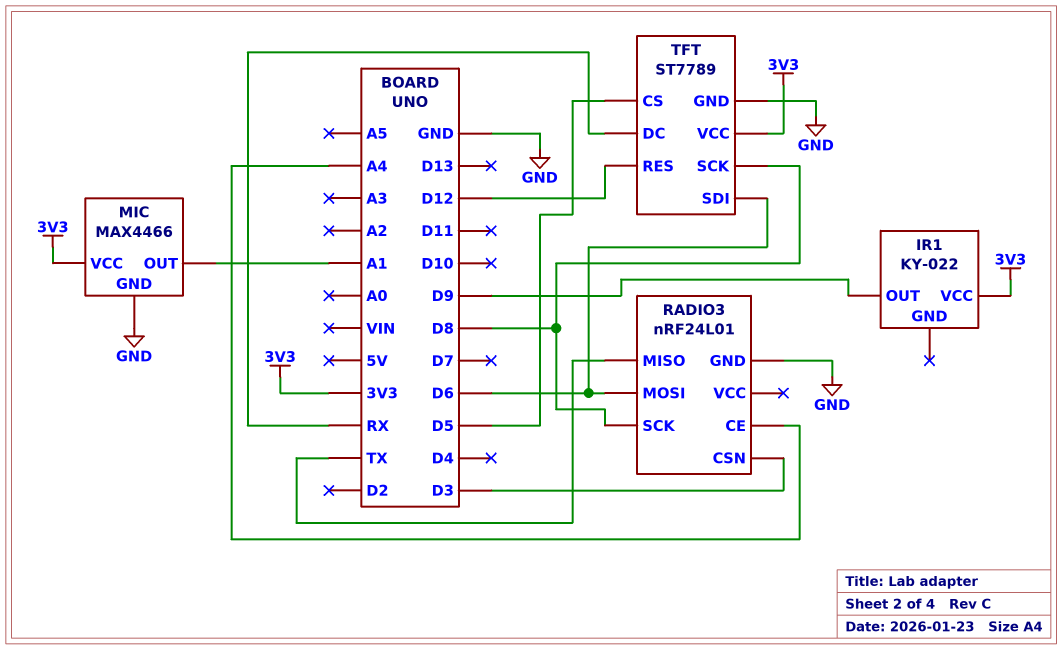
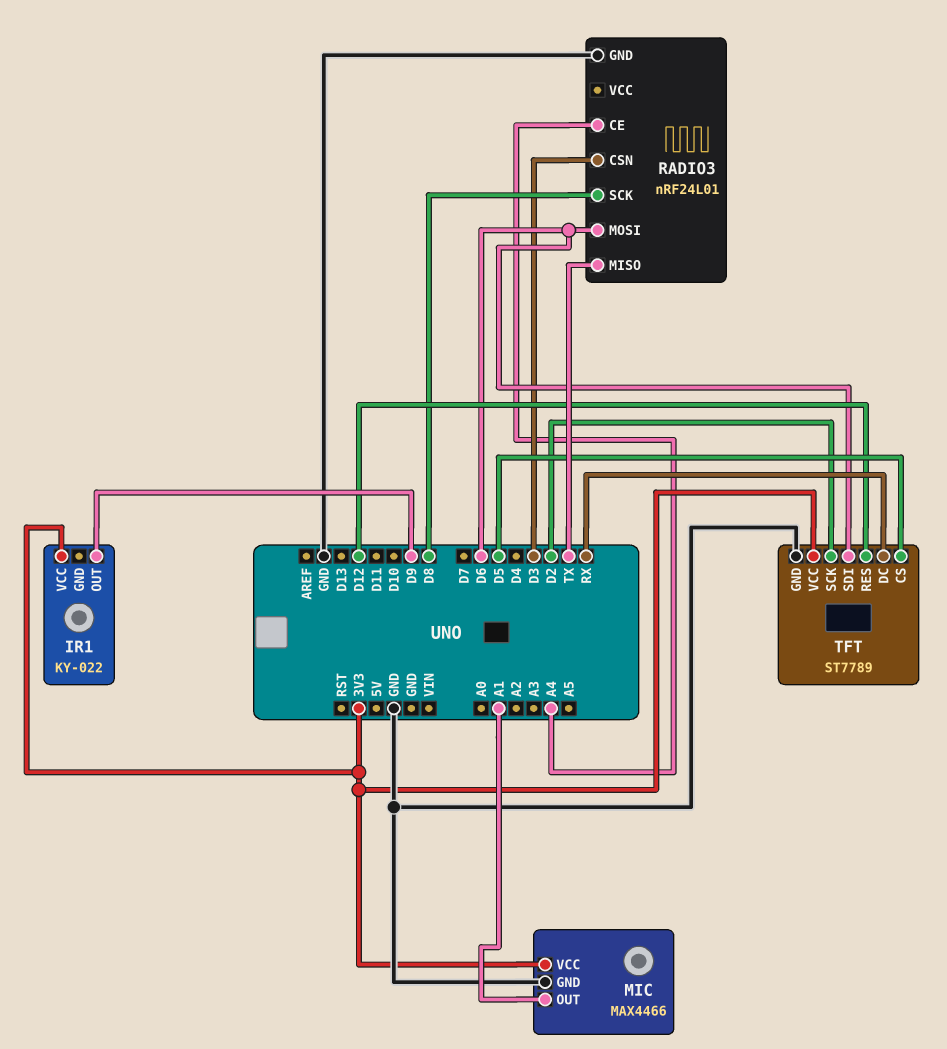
TFT pin SCK: D8 -> D2

